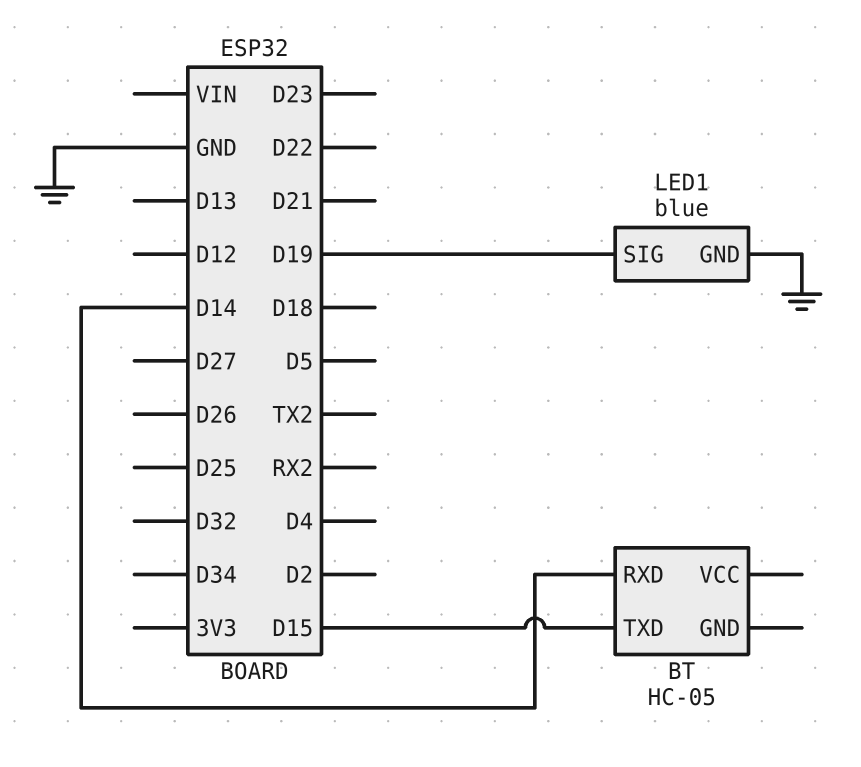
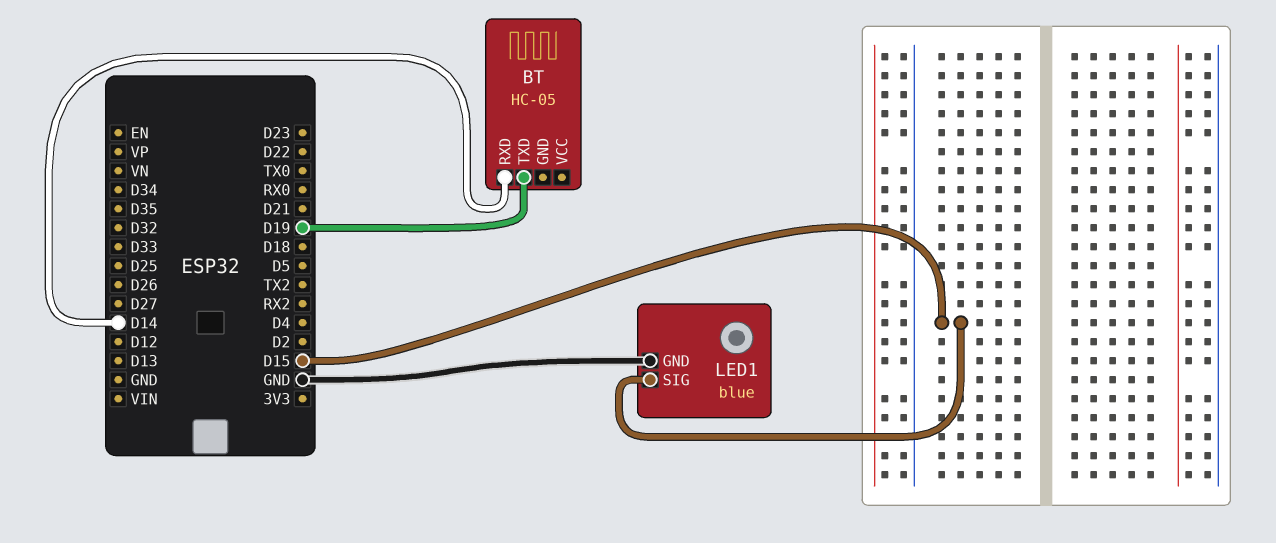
BT pin TXD: D15 -> D19
LED1 pin SIG: D19 -> D15

